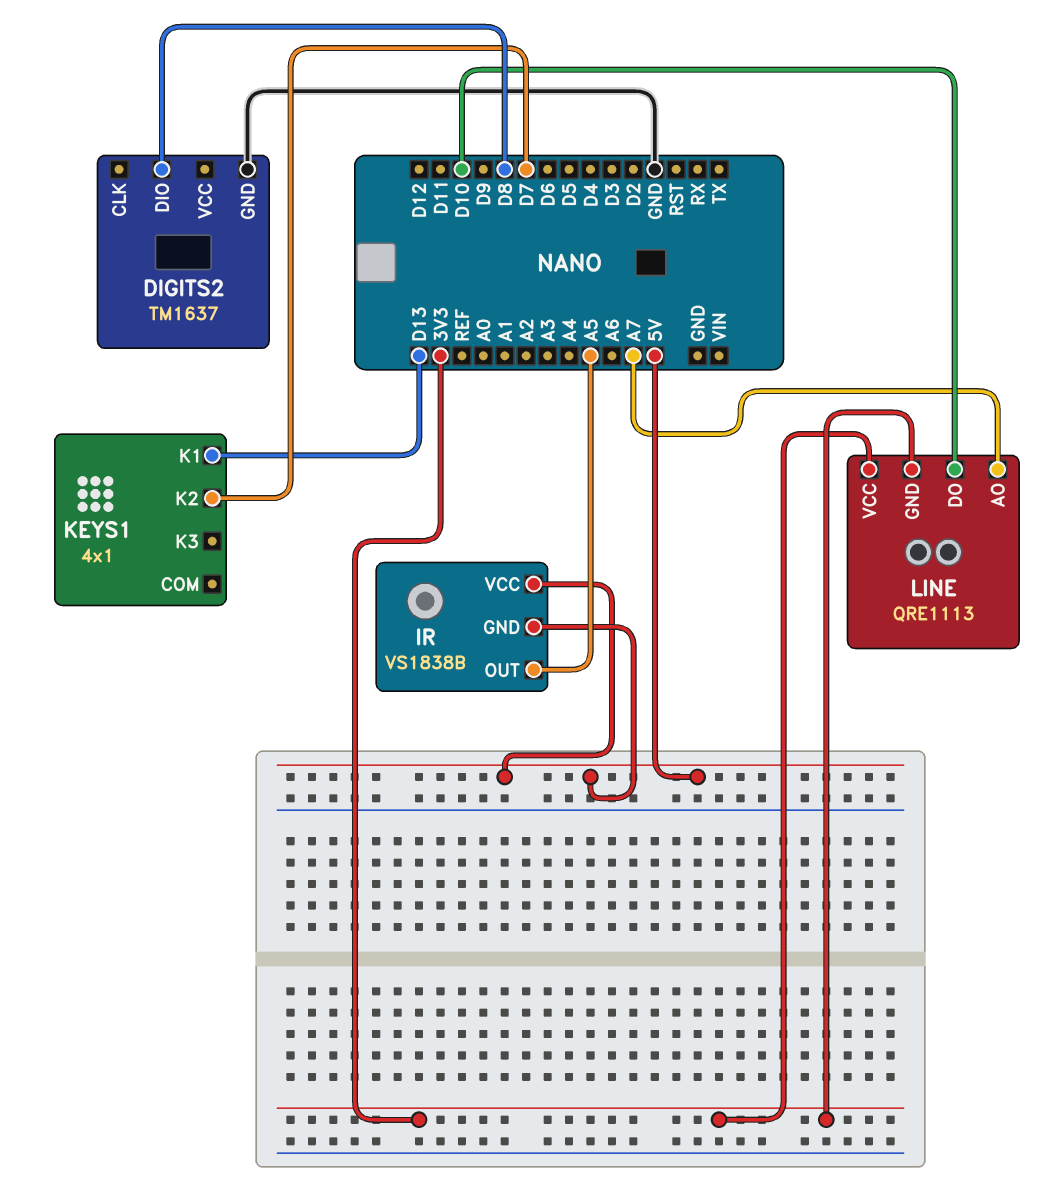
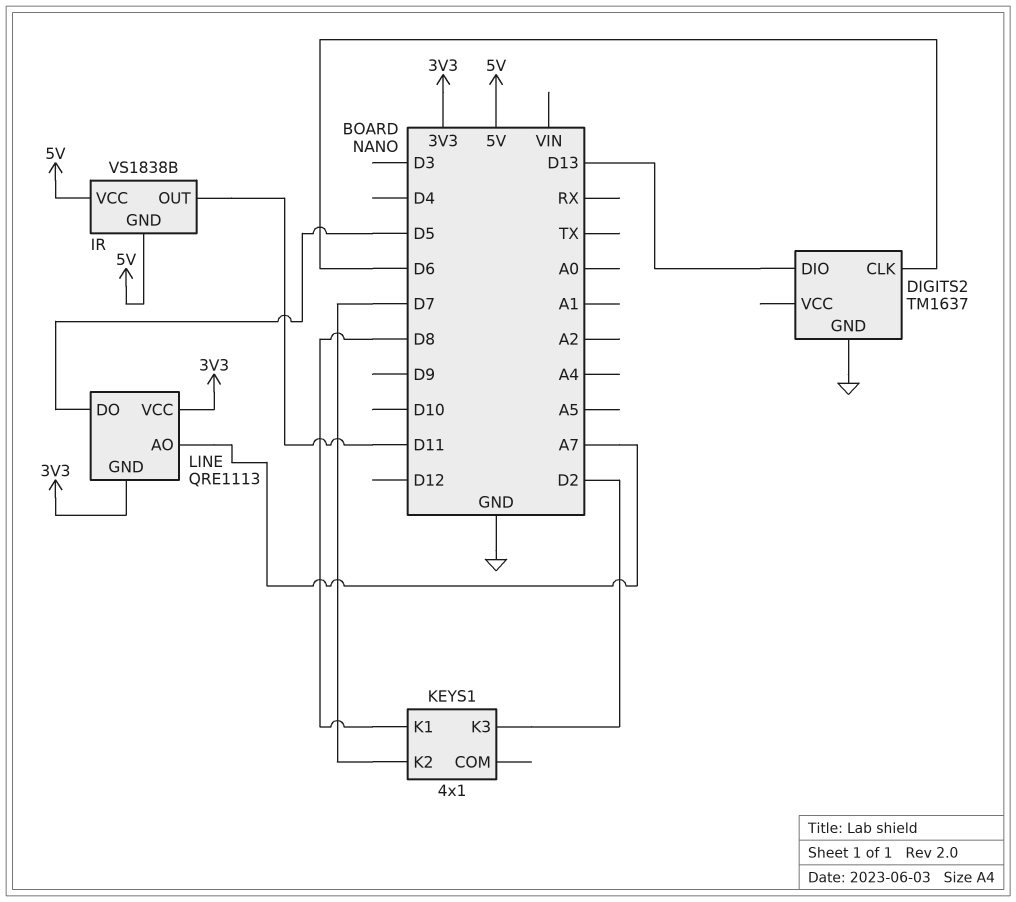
DIGITS2 pin CLK: none -> D6
DIGITS2 pin DIO: D8 -> D13
IR pin OUT: A5 -> D11
KEYS1 pin K1: D13 -> D8
KEYS1 pin K3: none -> D2
LINE pin DO: D10 -> D5

